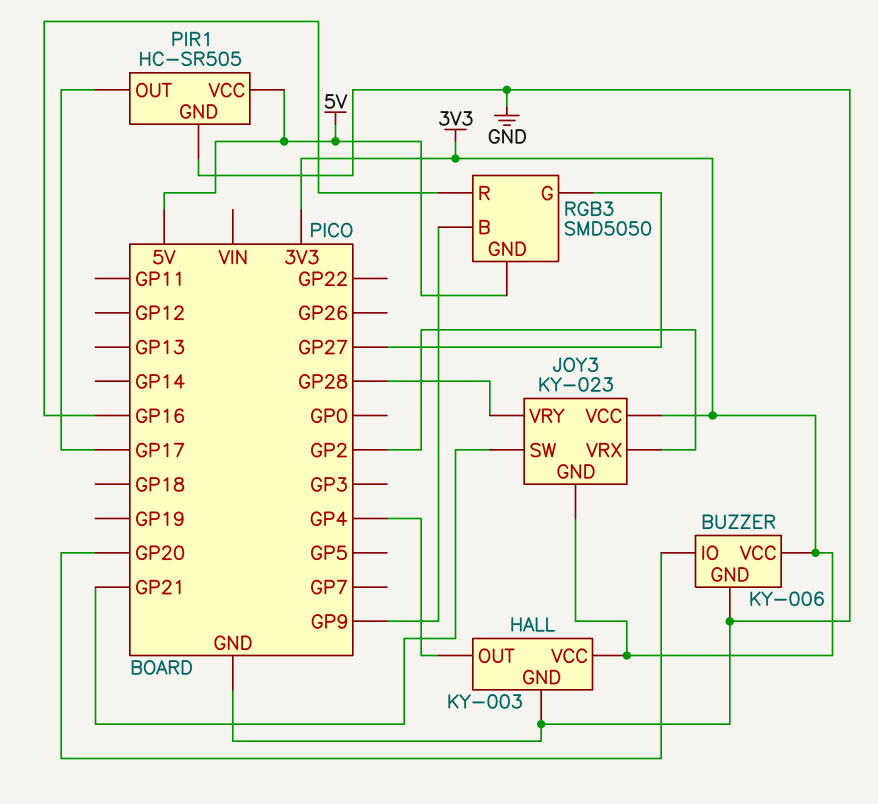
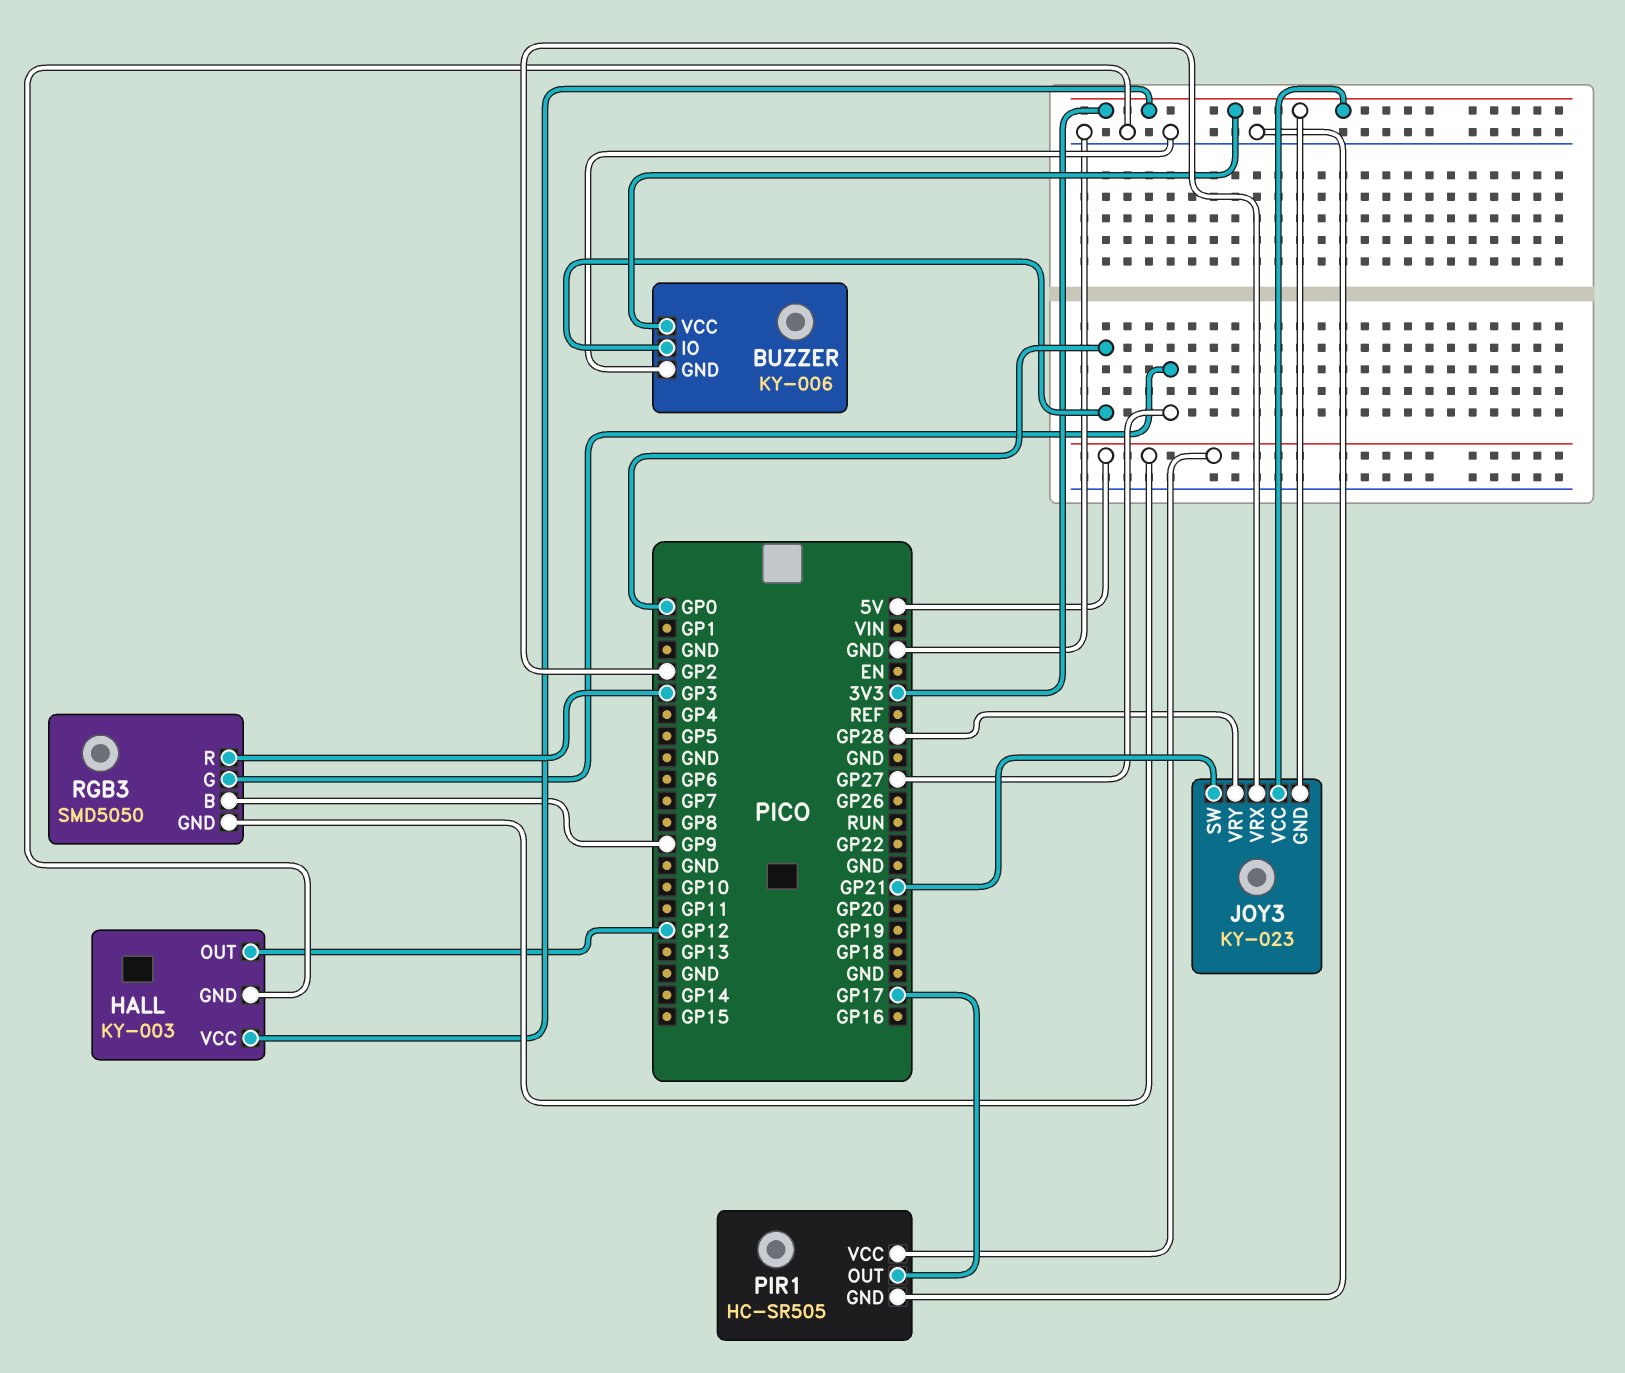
BUZZER pin IO: GP20 -> GP0
HALL pin OUT: GP4 -> GP12
RGB3 pin R: GP16 -> GP3

